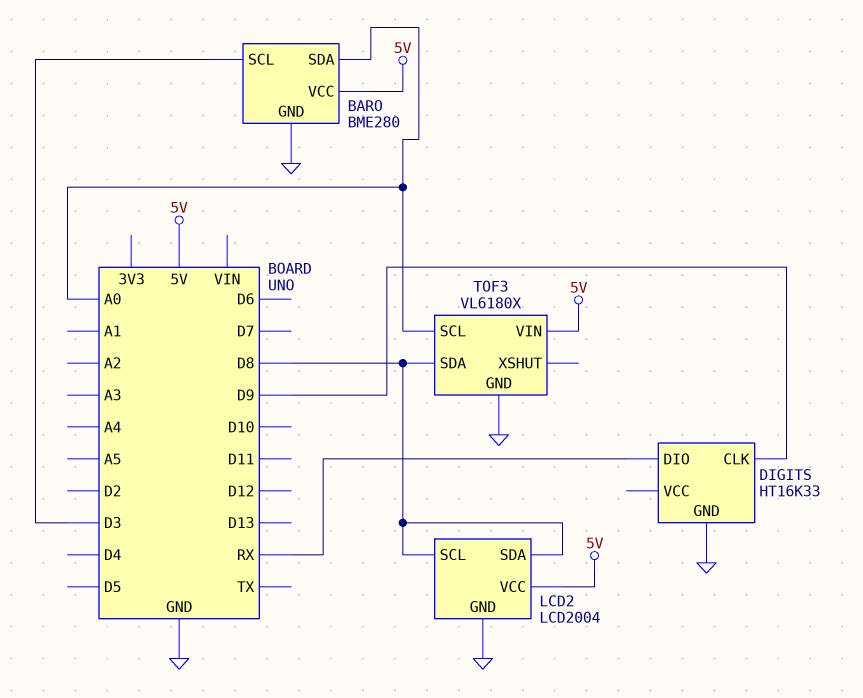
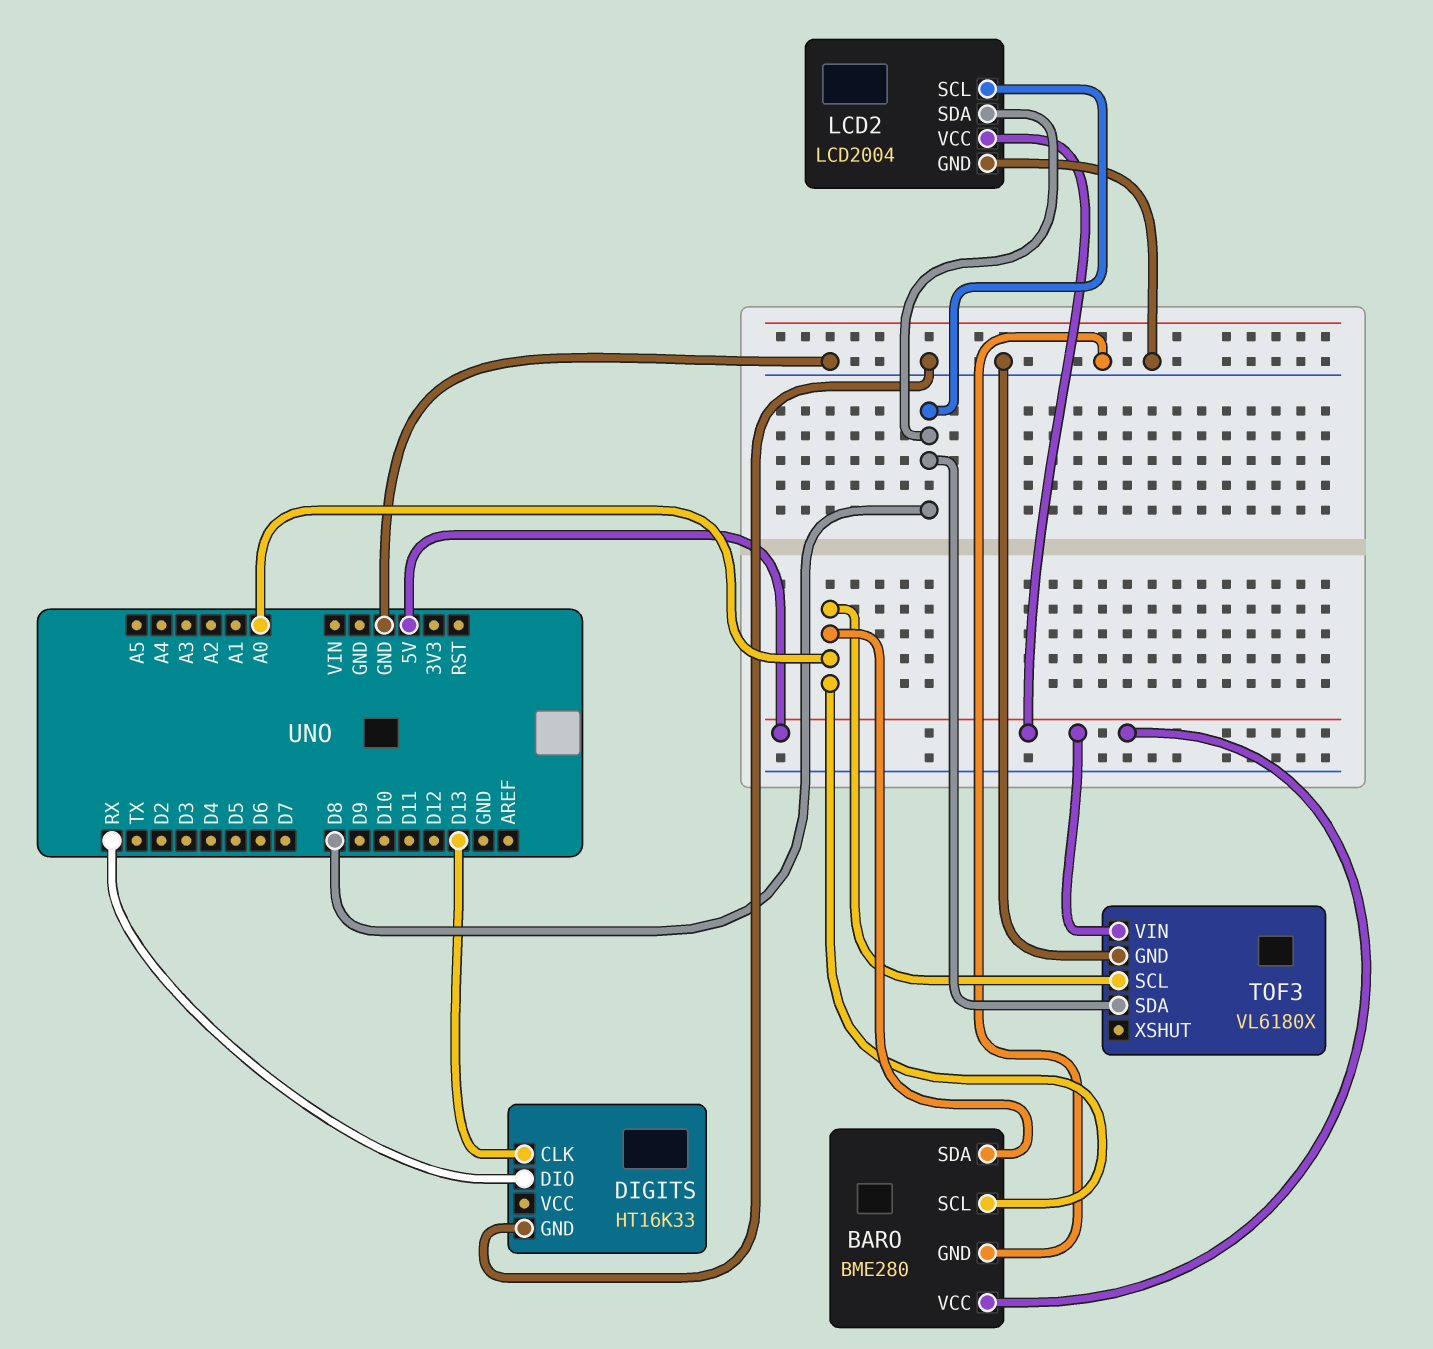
BARO pin SCL: D3 -> A0
DIGITS pin CLK: D9 -> D13

